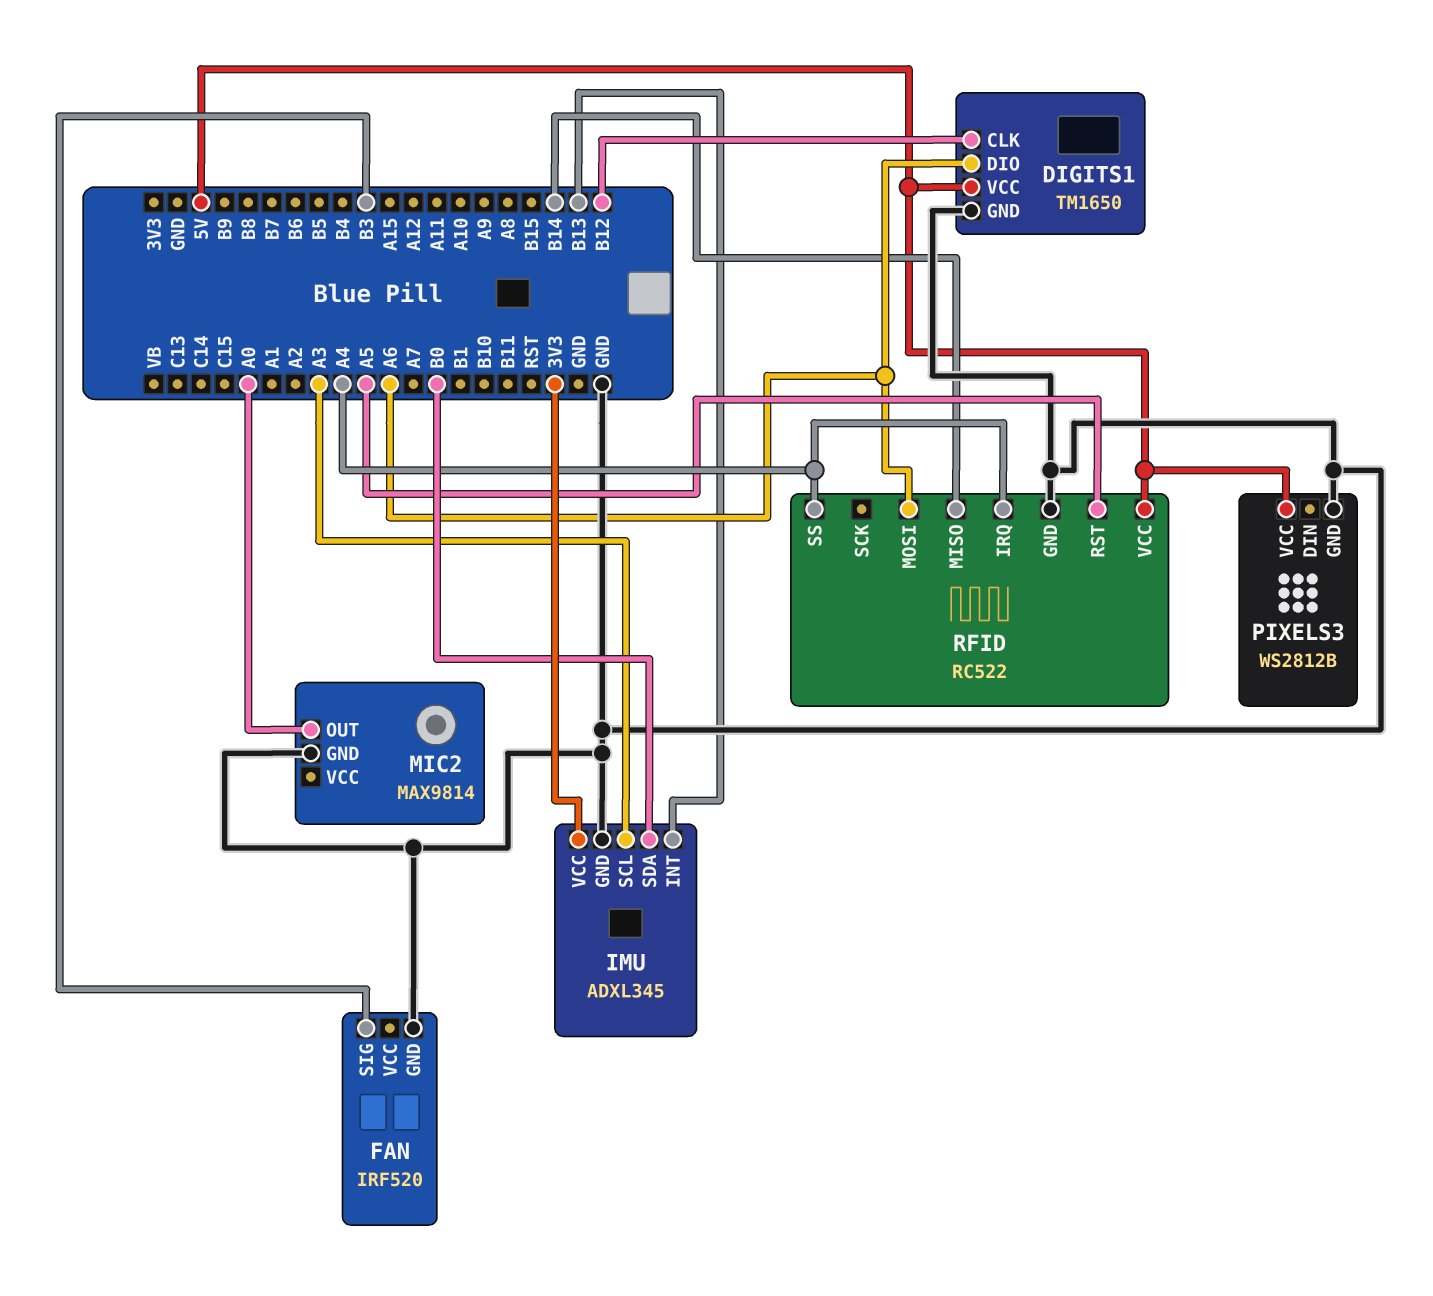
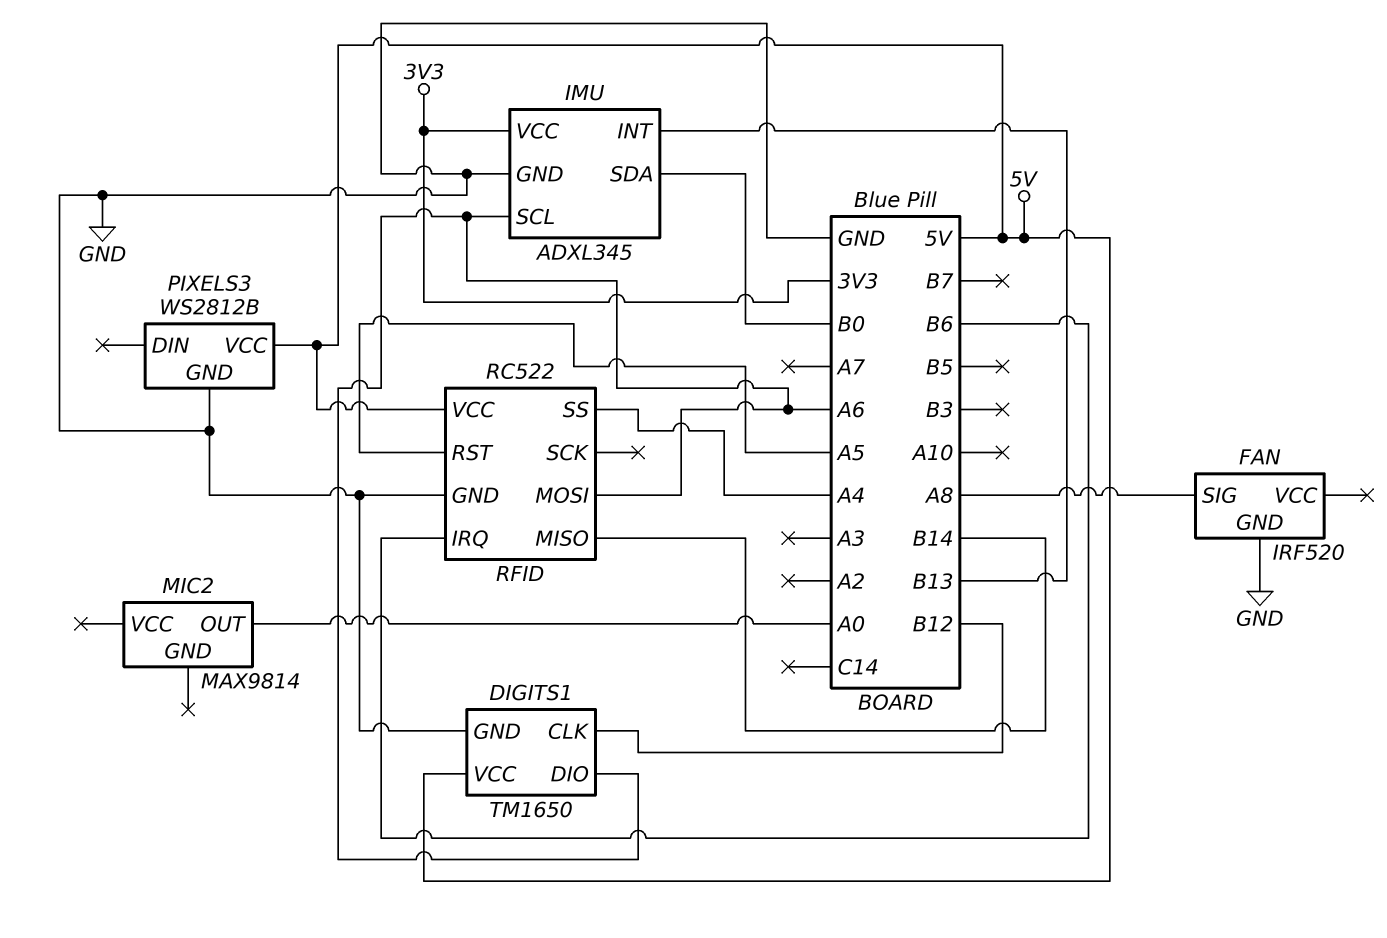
FAN pin SIG: B3 -> A8
IMU pin SCL: A3 -> A6
MIC2 pin GND: GND -> none
RFID pin IRQ: A4 -> B6

